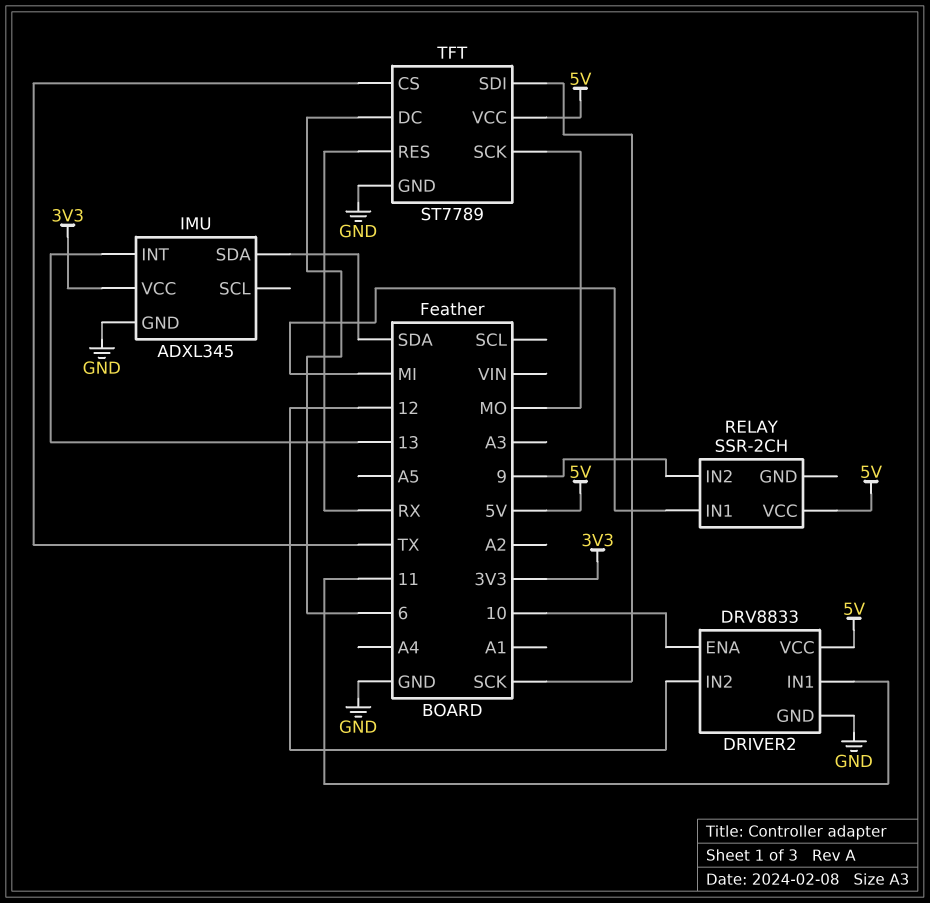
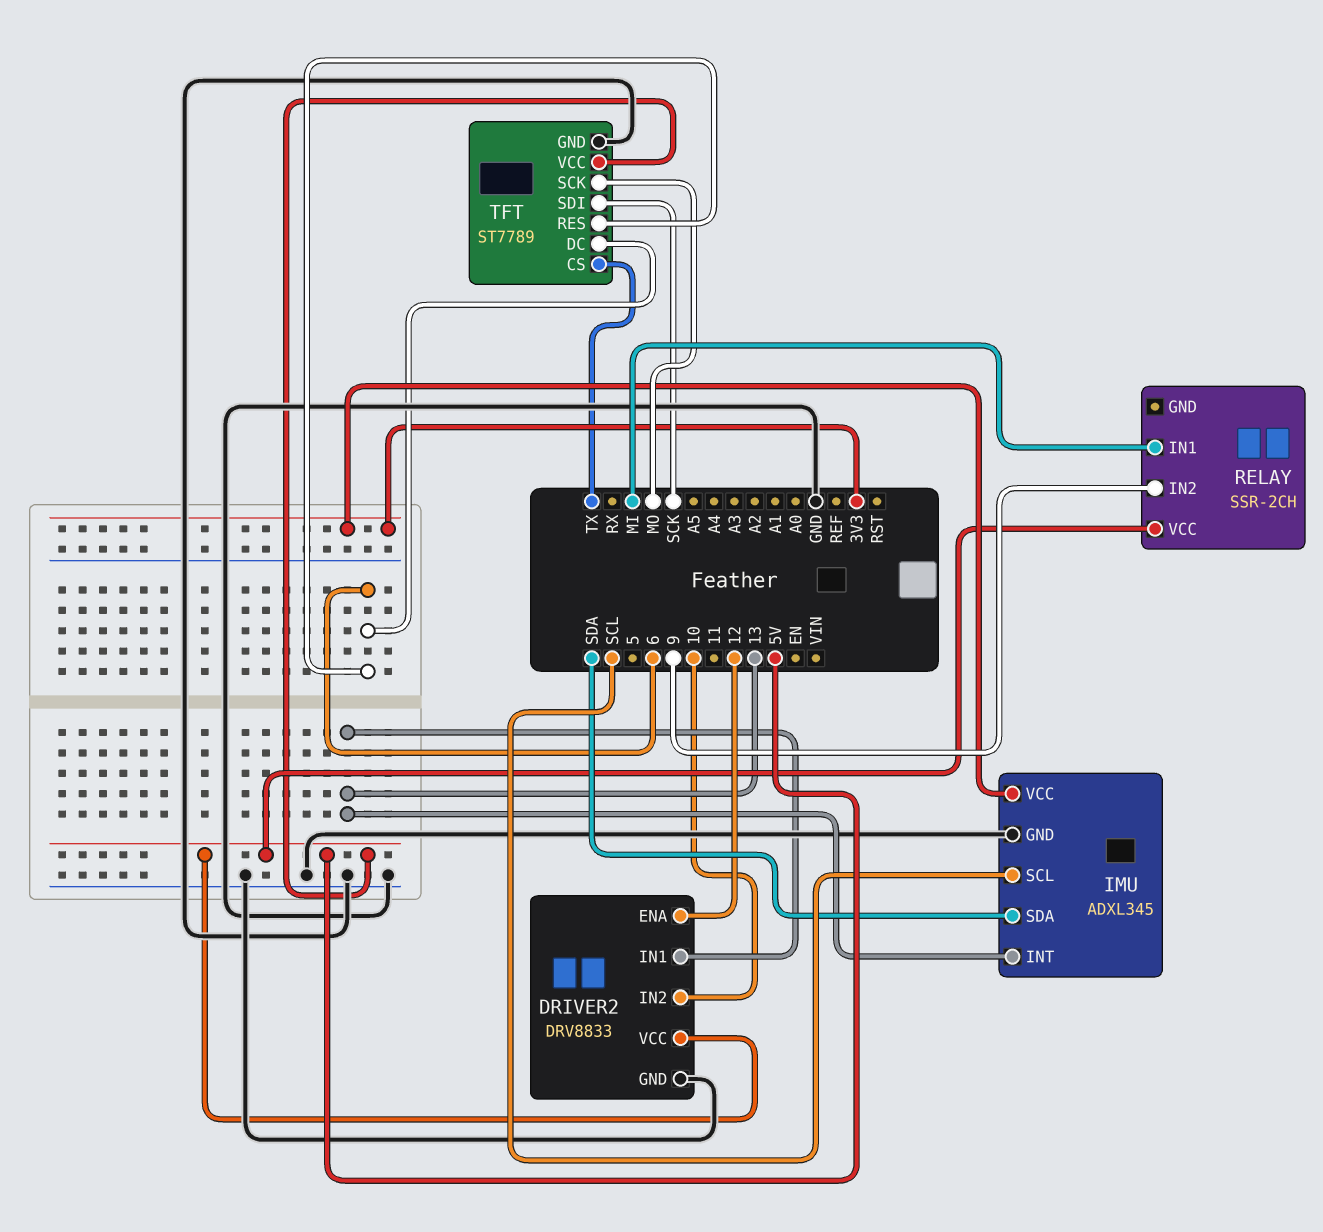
DRIVER2 pin ENA: 10 -> 12
DRIVER2 pin IN1: 11 -> 13
DRIVER2 pin IN2: 12 -> 10
IMU pin SCL: none -> SCL
TFT pin RES: RX -> 6

